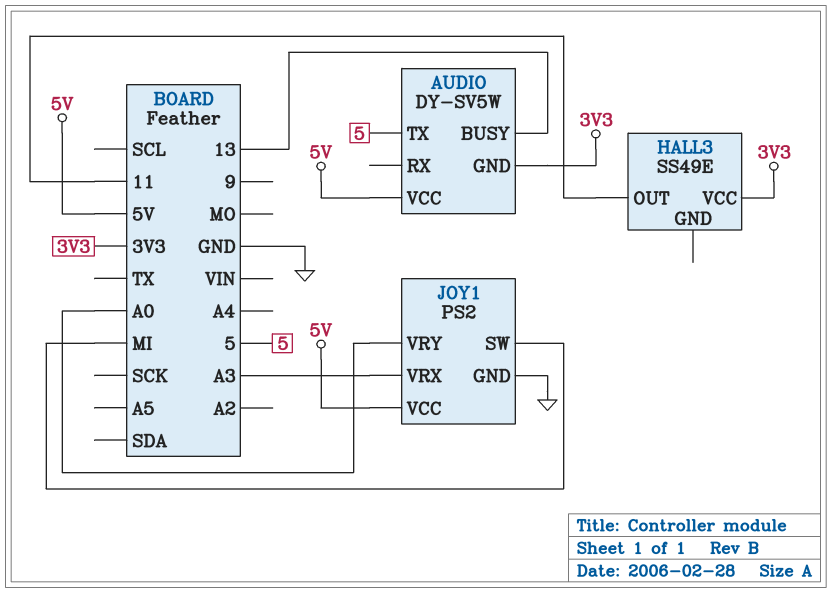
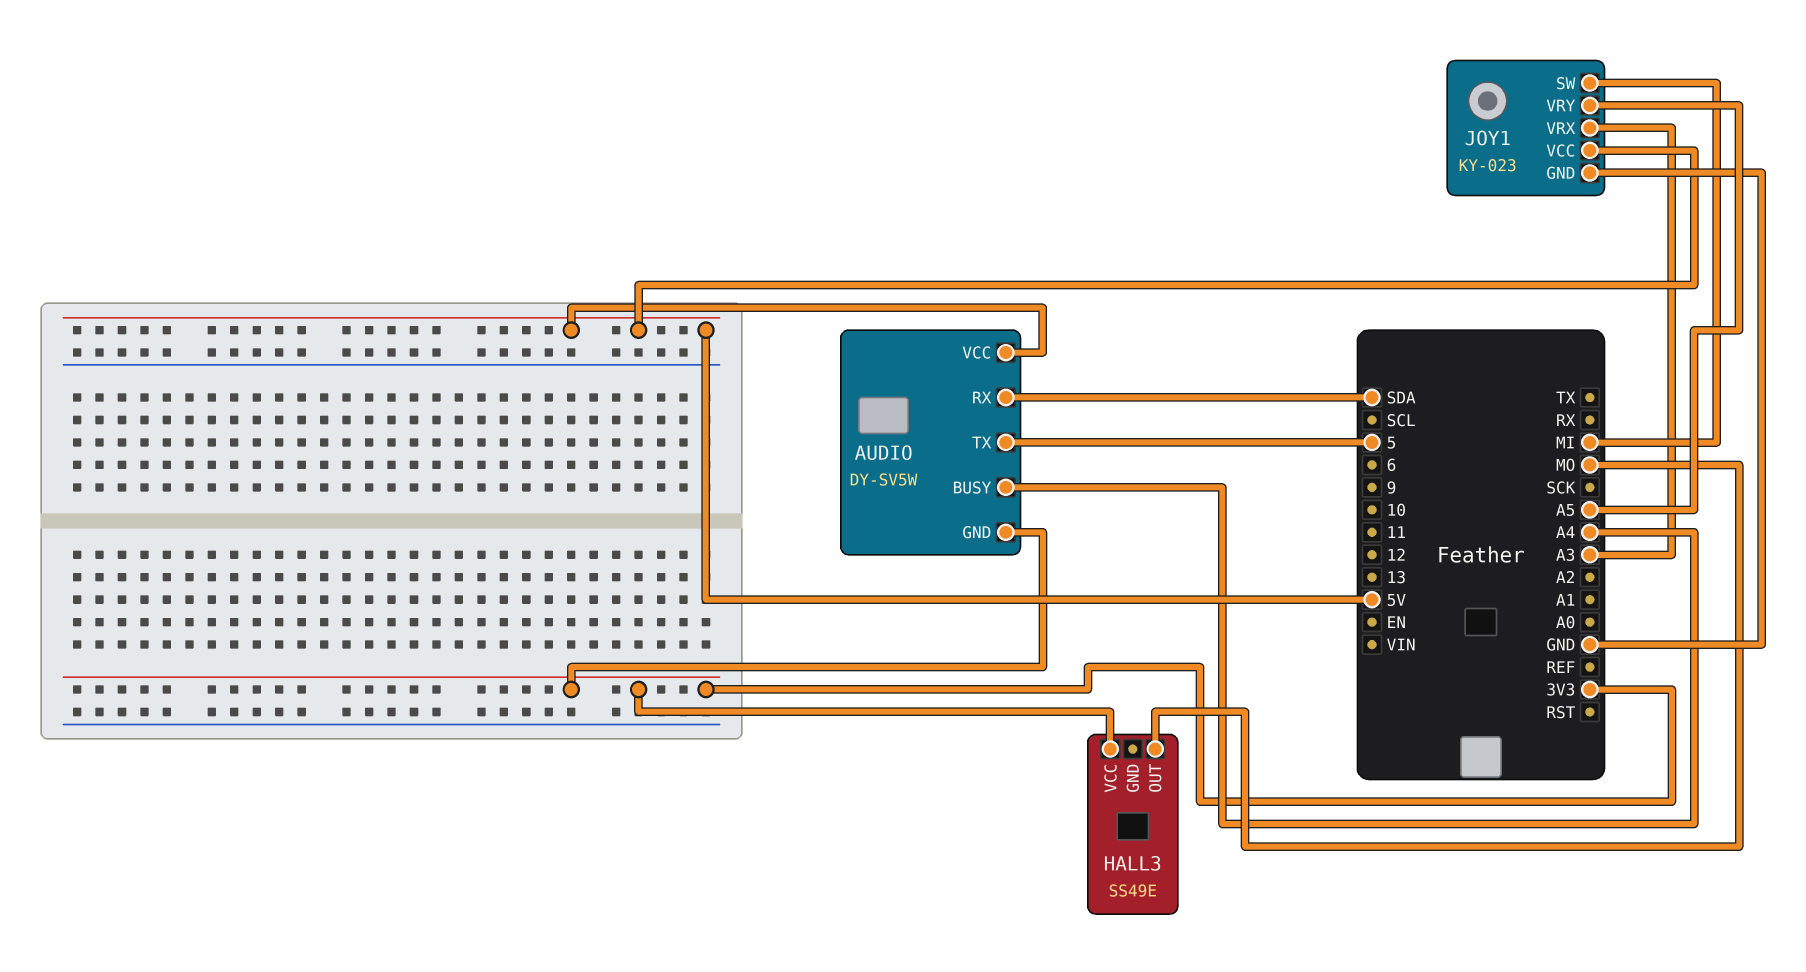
AUDIO pin BUSY: 13 -> A4
AUDIO pin RX: none -> SDA
HALL3 pin OUT: 11 -> MO
JOY1: PS2 -> KY-023
JOY1 pin VRY: A0 -> A5

